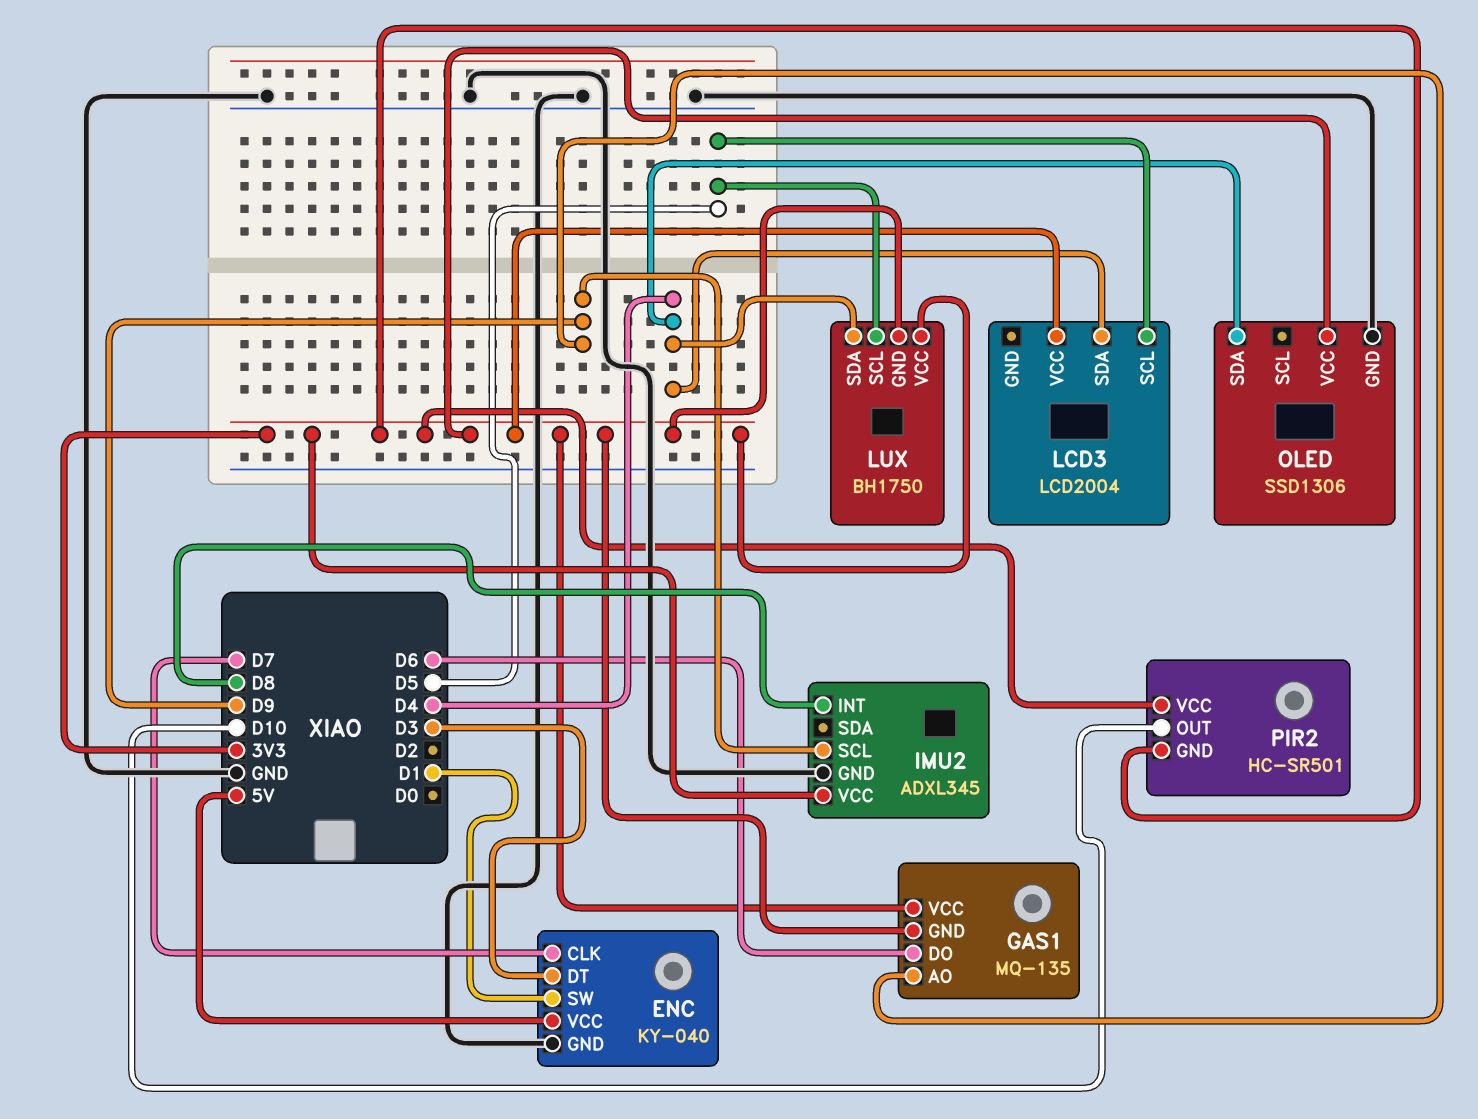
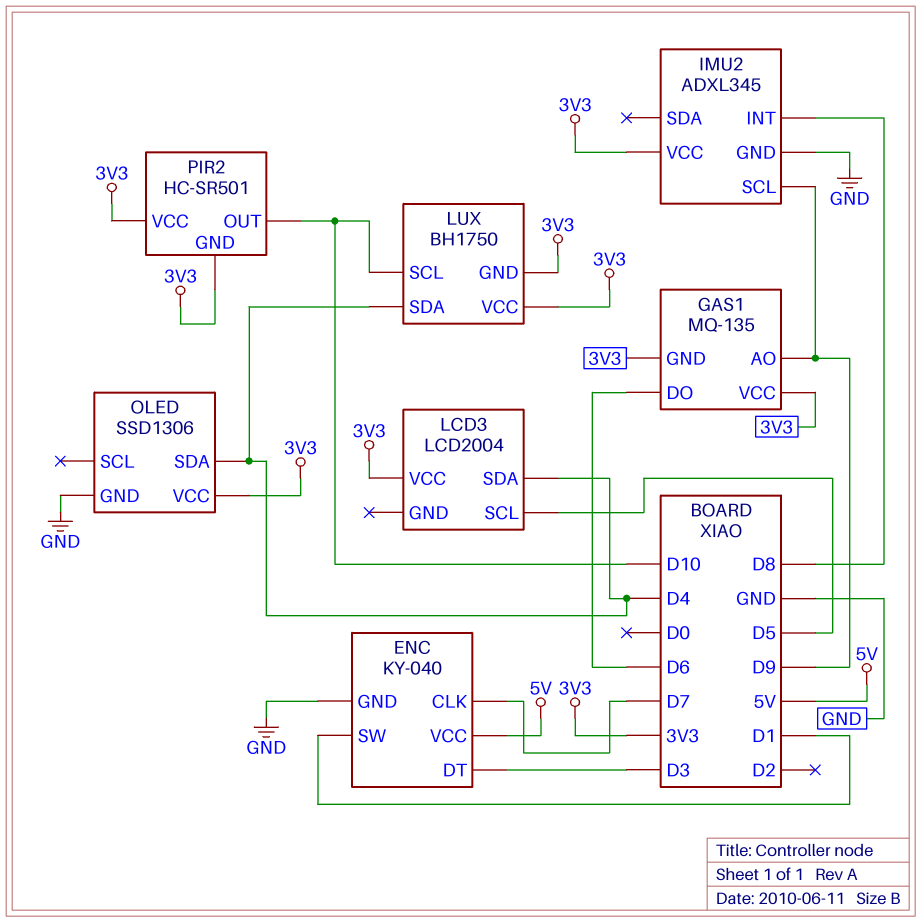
LUX pin SCL: D5 -> D10

